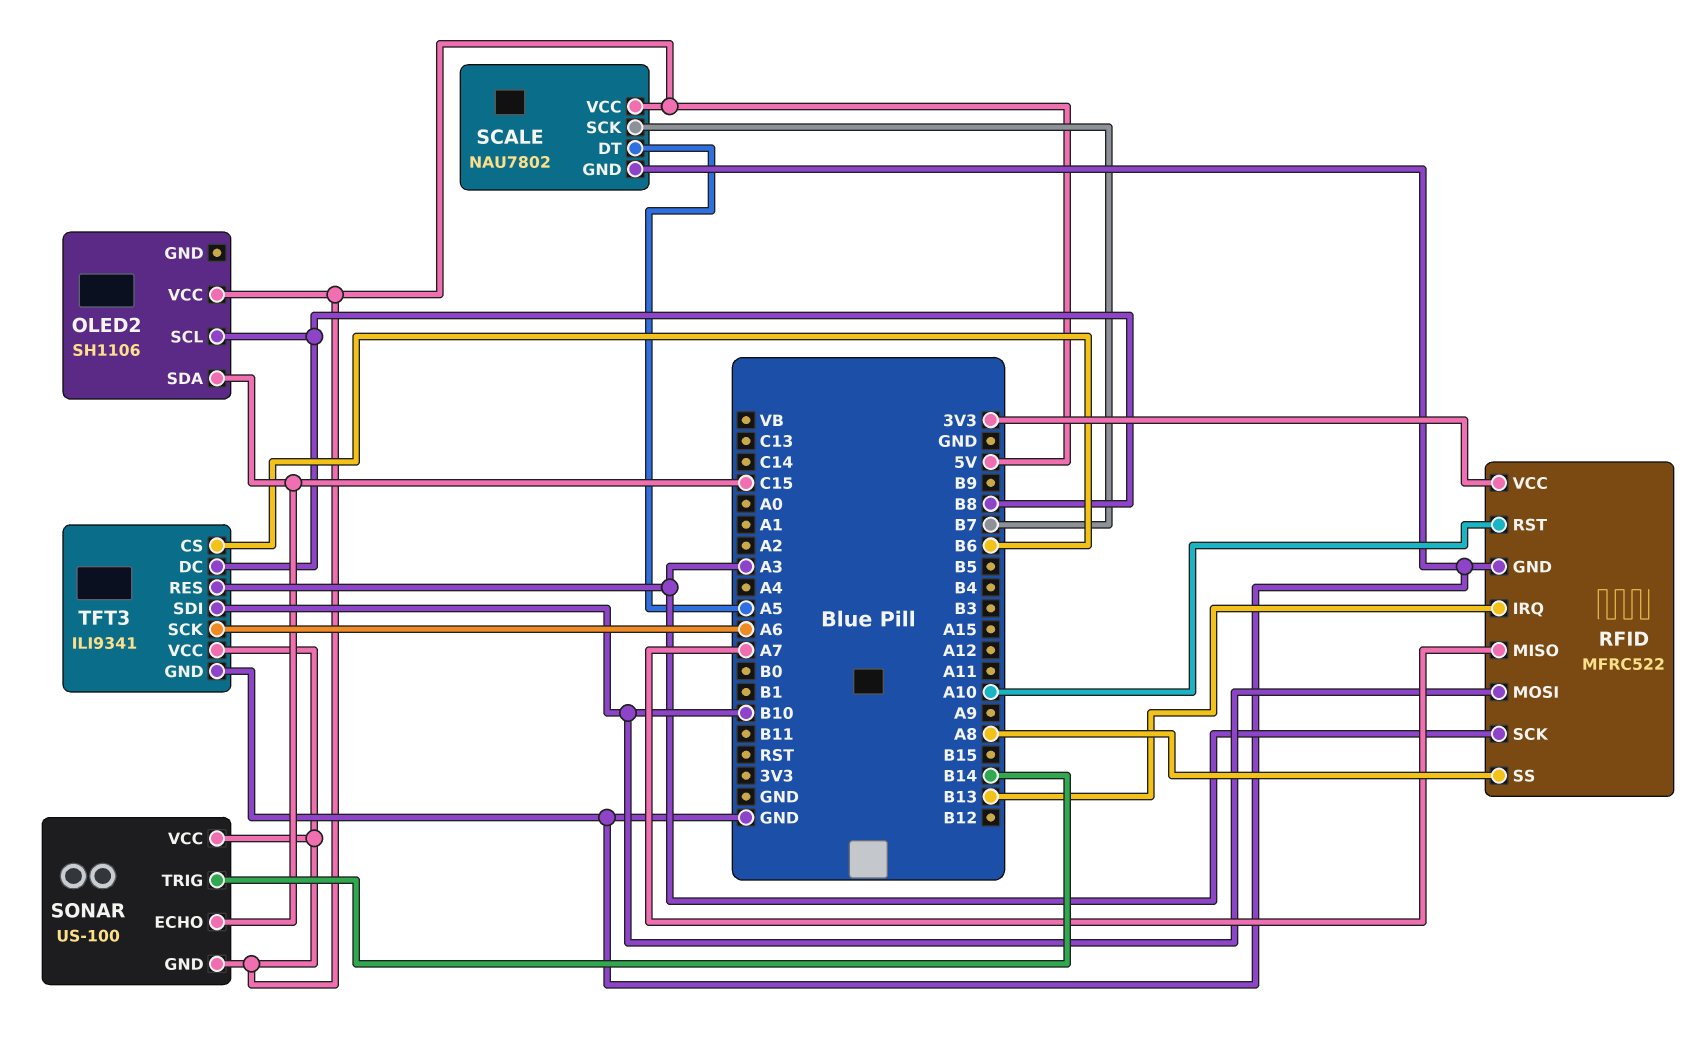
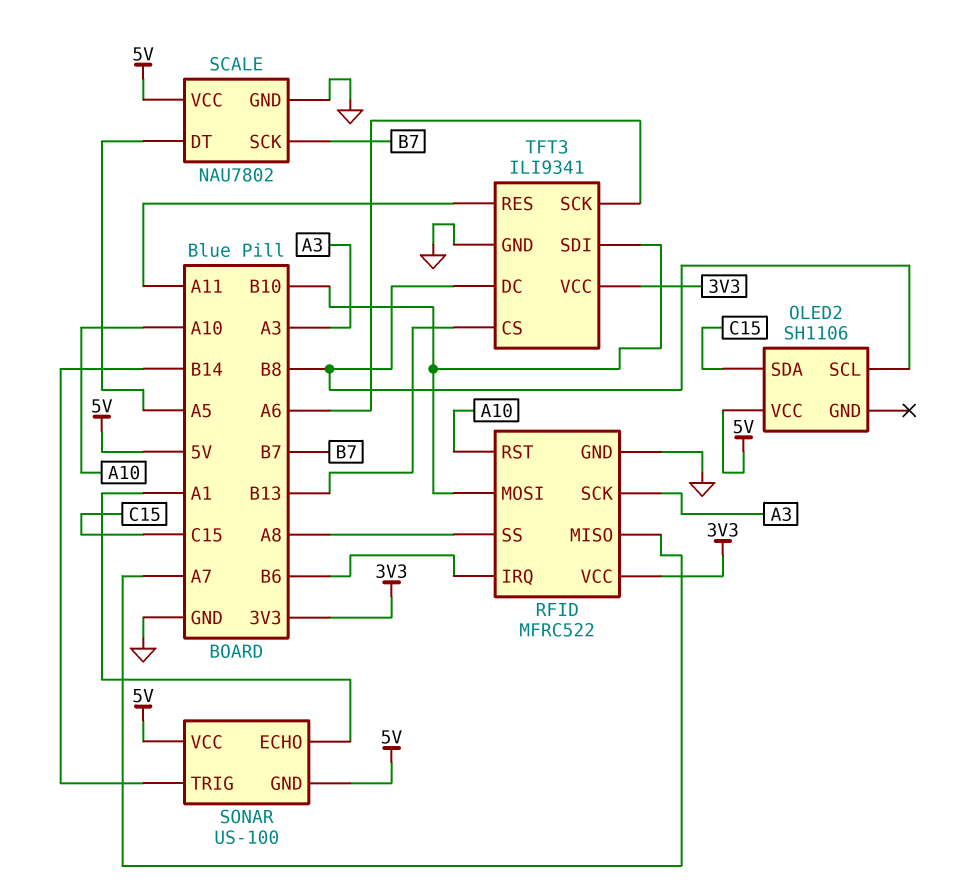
RFID pin IRQ: B13 -> B6
SONAR pin ECHO: C15 -> A1
TFT3 pin CS: B6 -> B13
TFT3 pin RES: A3 -> A11
TFT3 pin VCC: 5V -> 3V3

